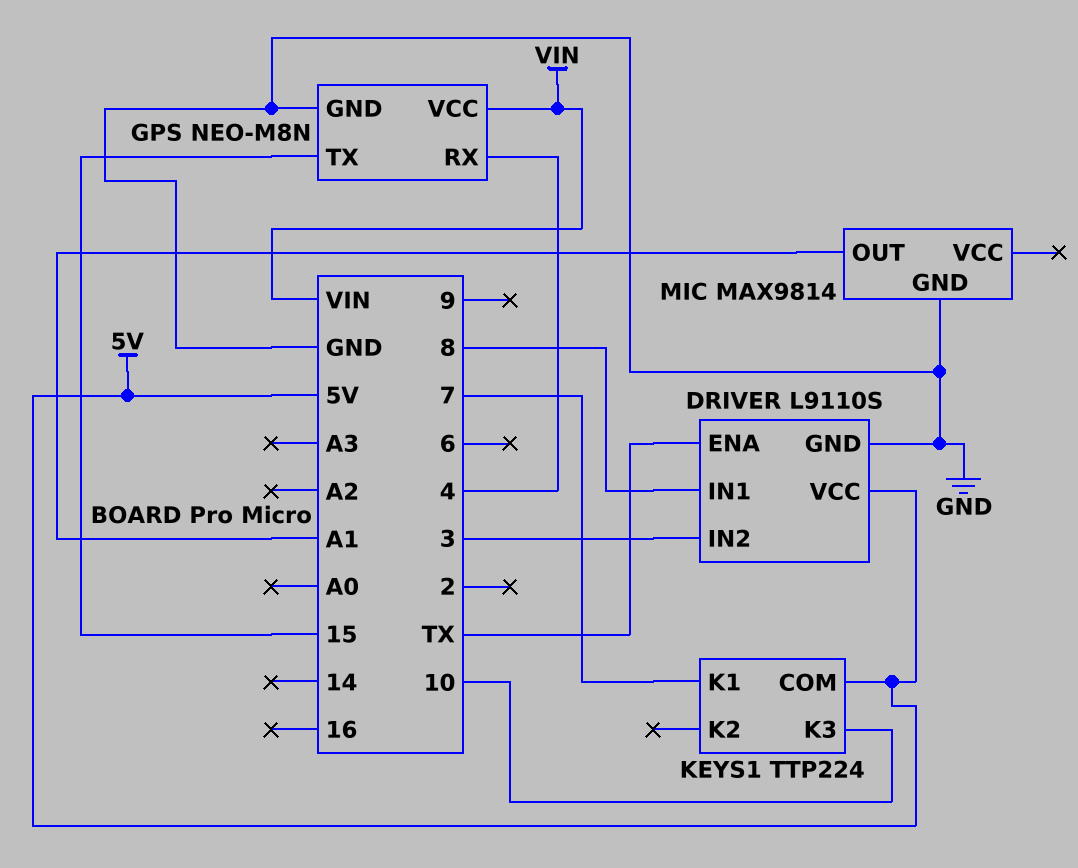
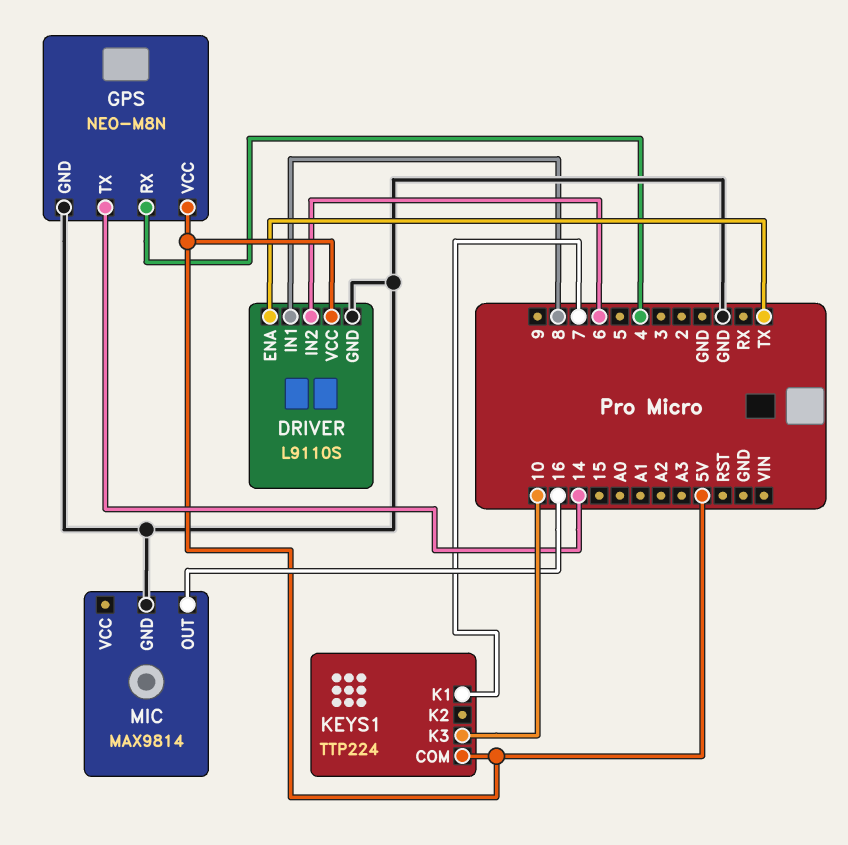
DRIVER pin IN2: 3 -> 6
GPS pin TX: 15 -> 14
GPS pin VCC: VIN -> 5V
MIC pin OUT: A1 -> 16

